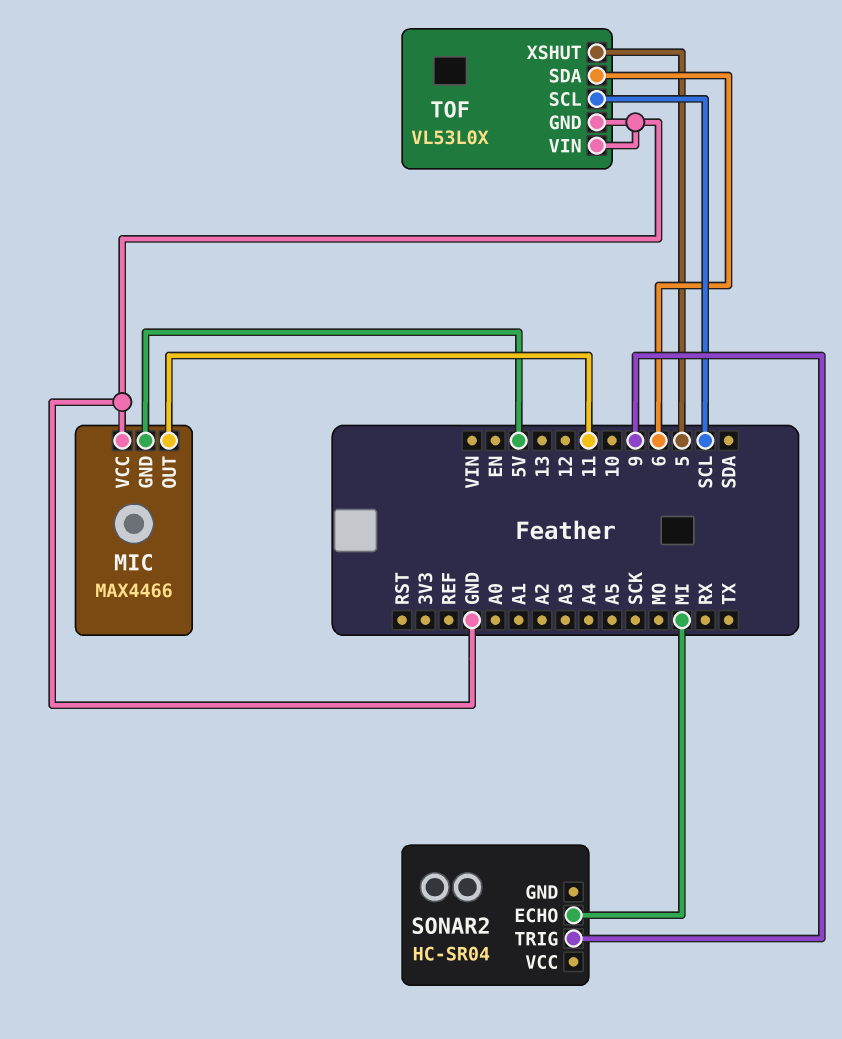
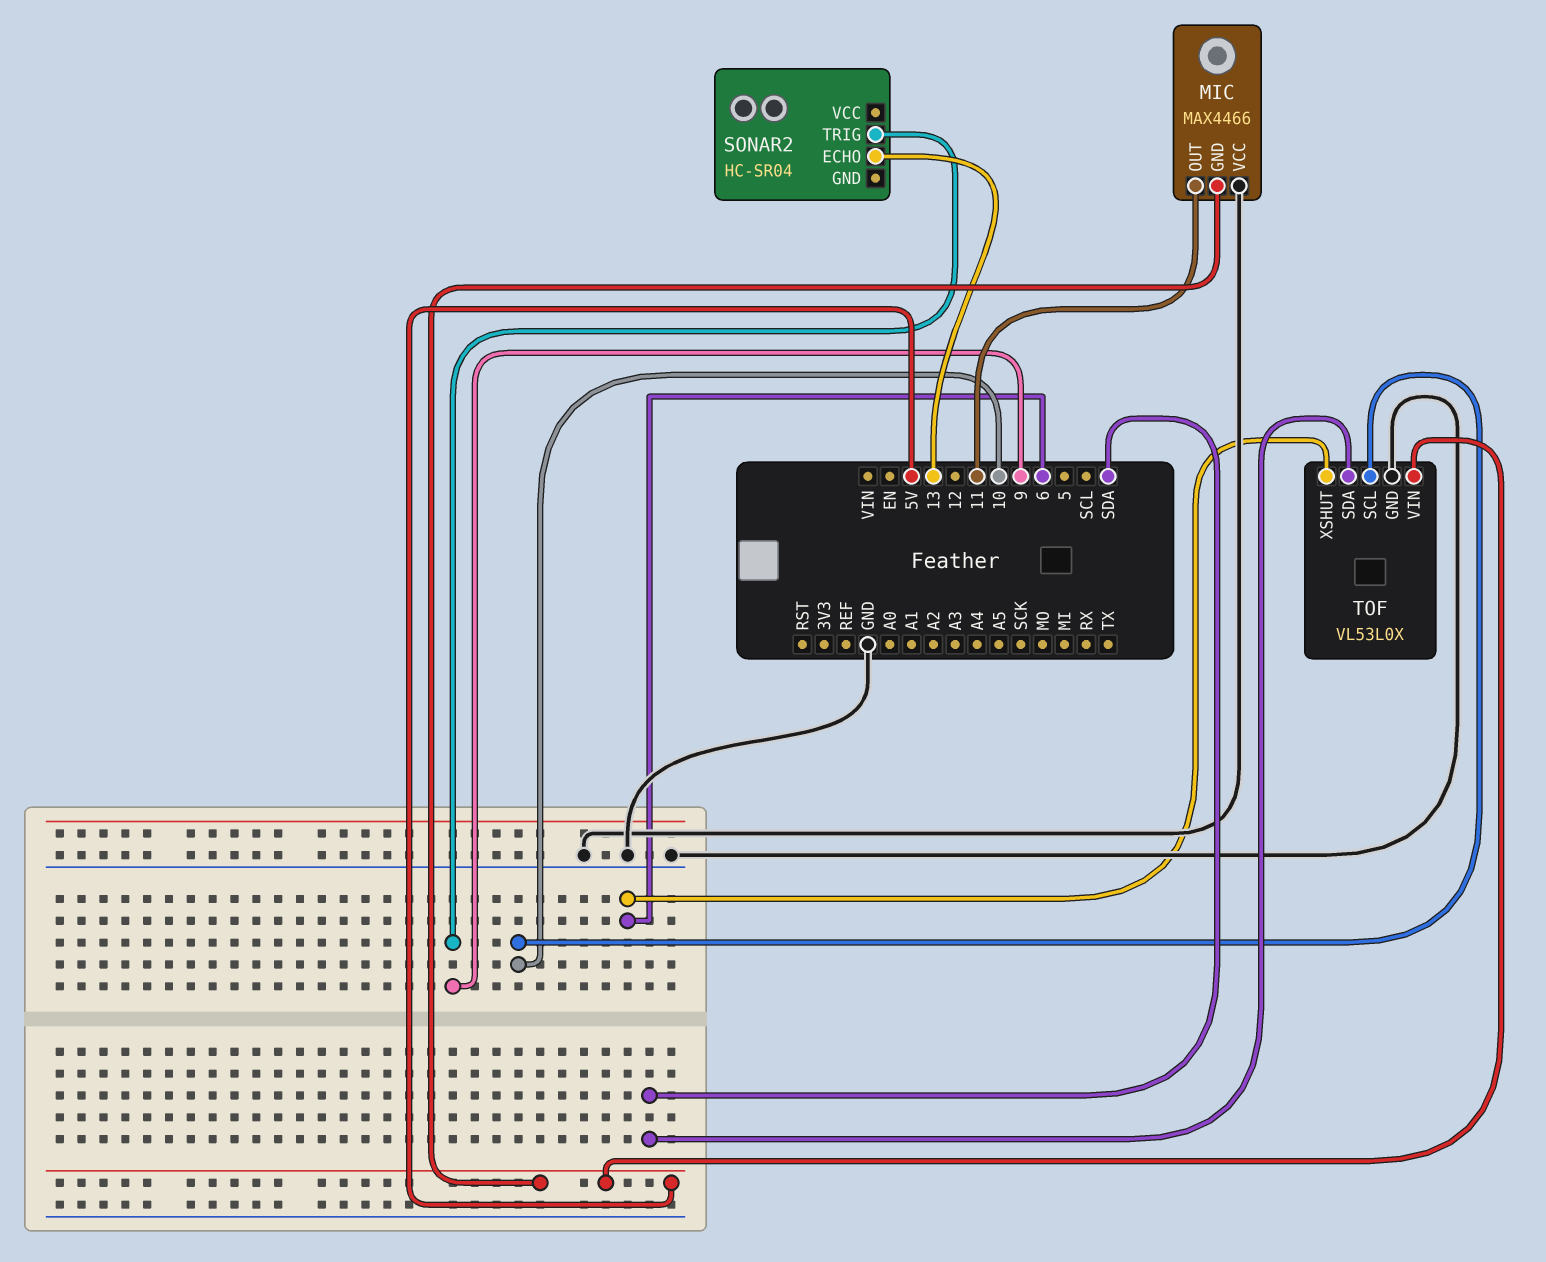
SONAR2 pin ECHO: MI -> 13
TOF pin SCL: SCL -> 10
TOF pin SDA: 6 -> SDA
TOF pin VIN: GND -> 5V
TOF pin XSHUT: 5 -> 6

